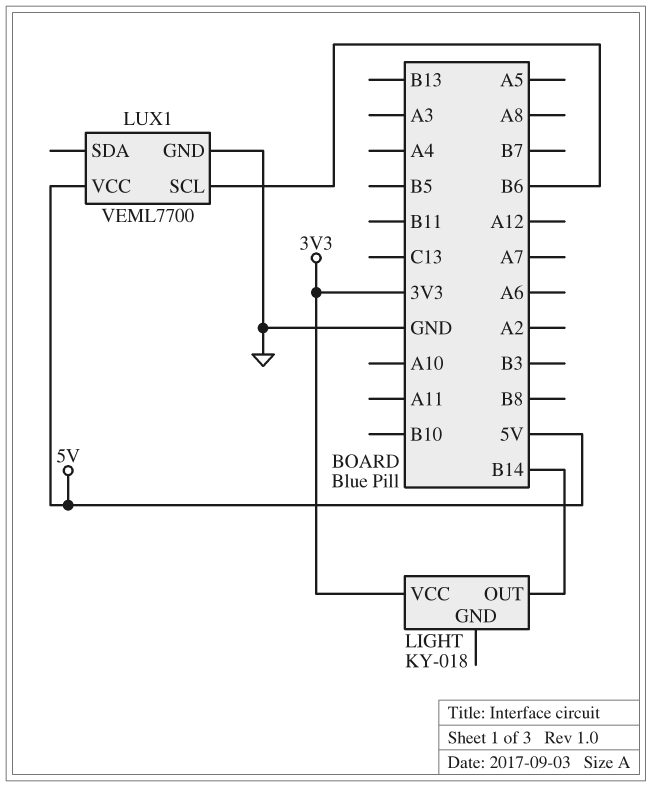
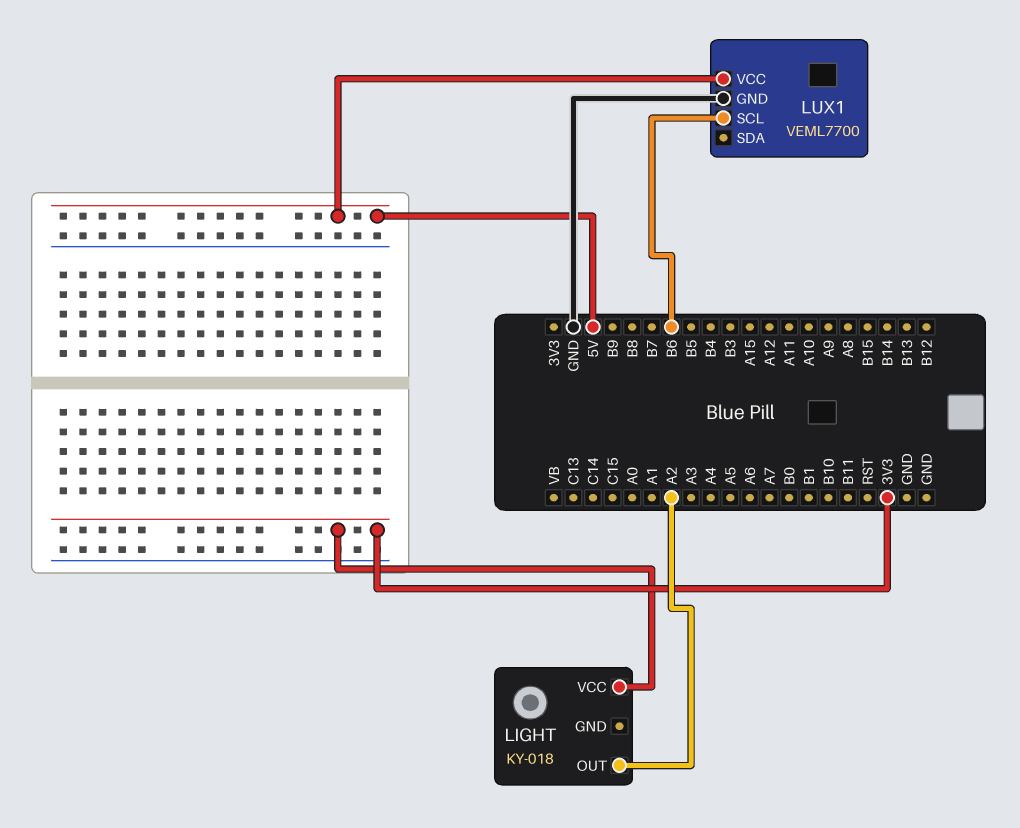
LIGHT pin OUT: B14 -> A2

